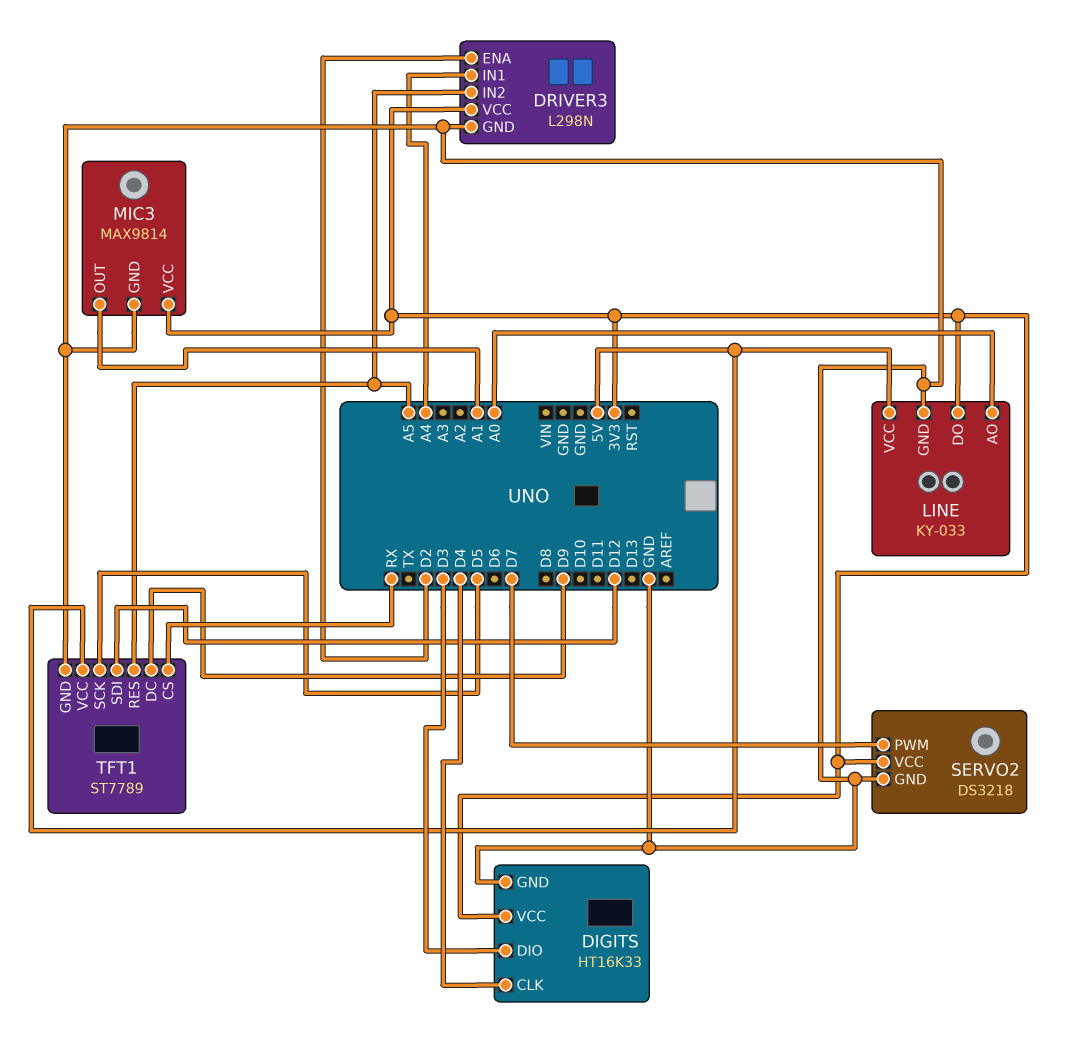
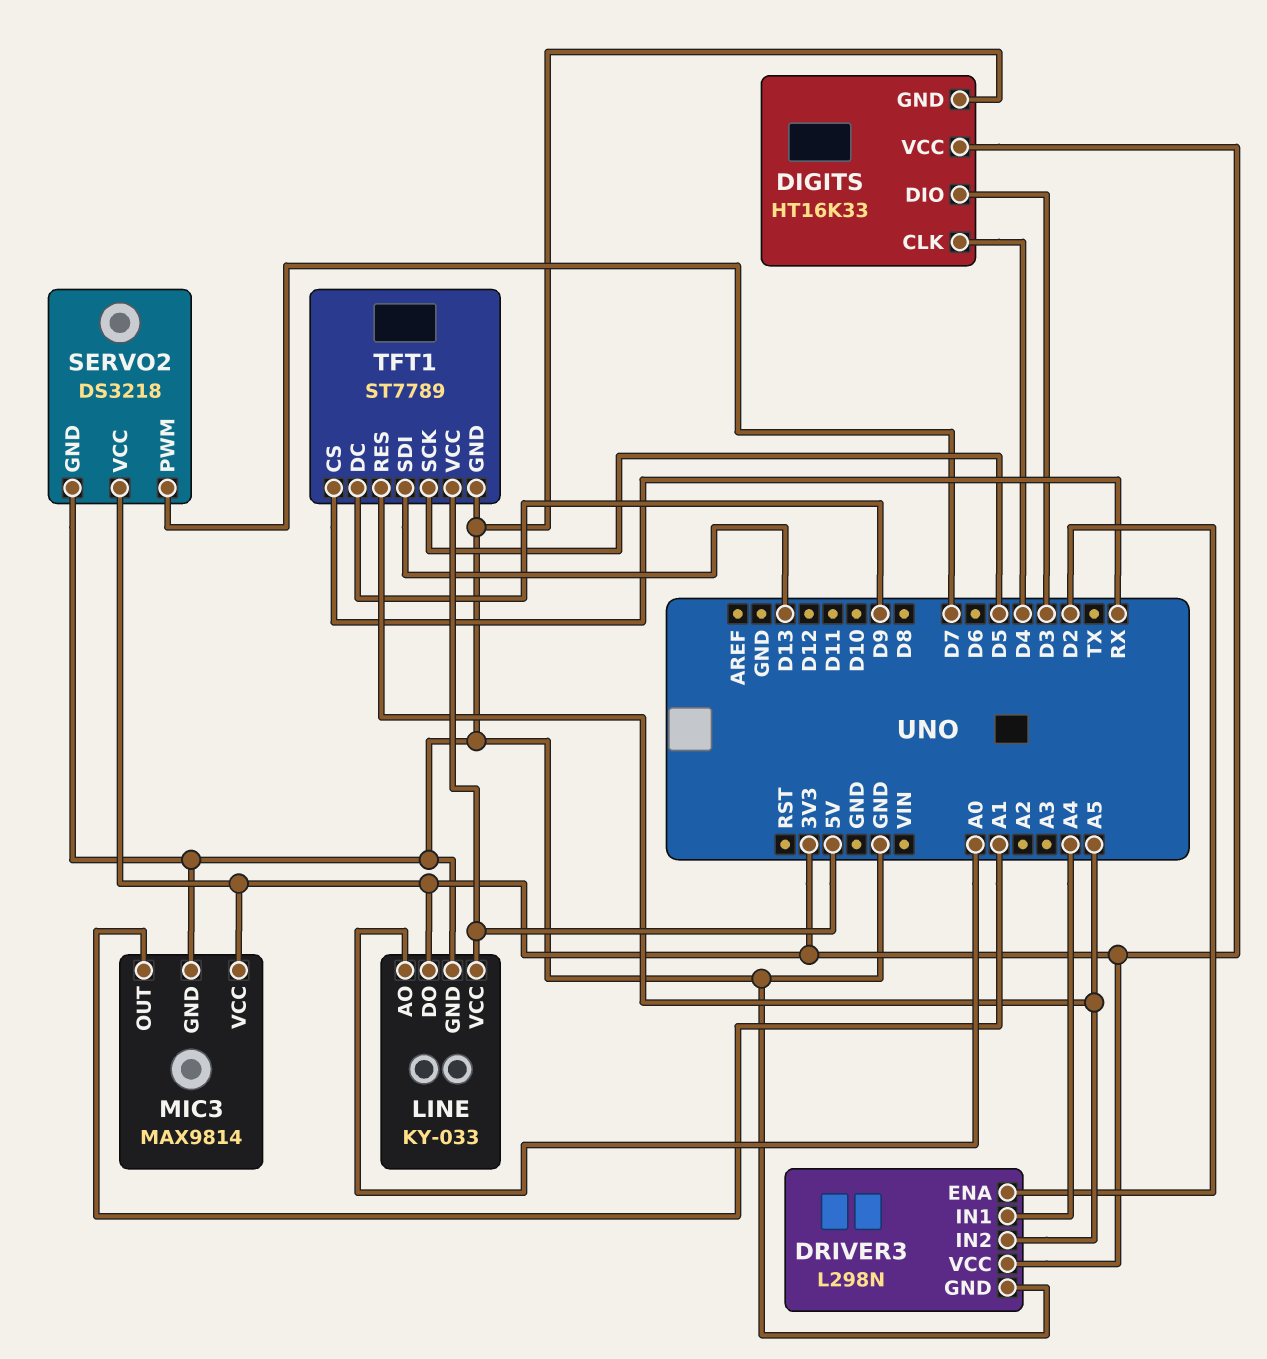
TFT1 pin SDI: D12 -> D13

